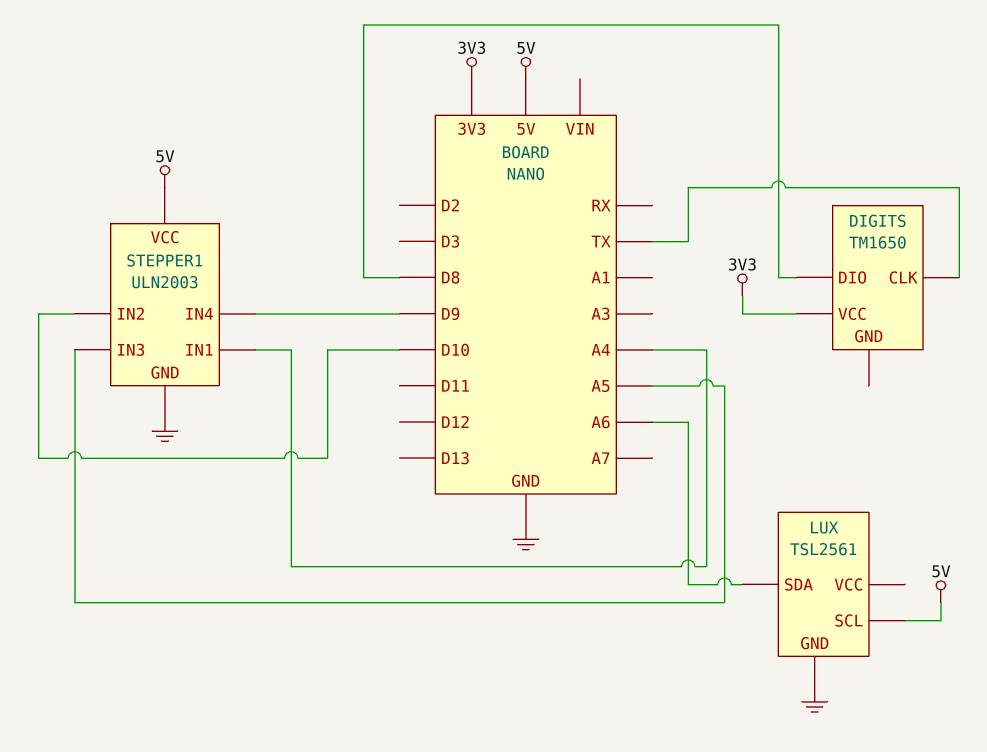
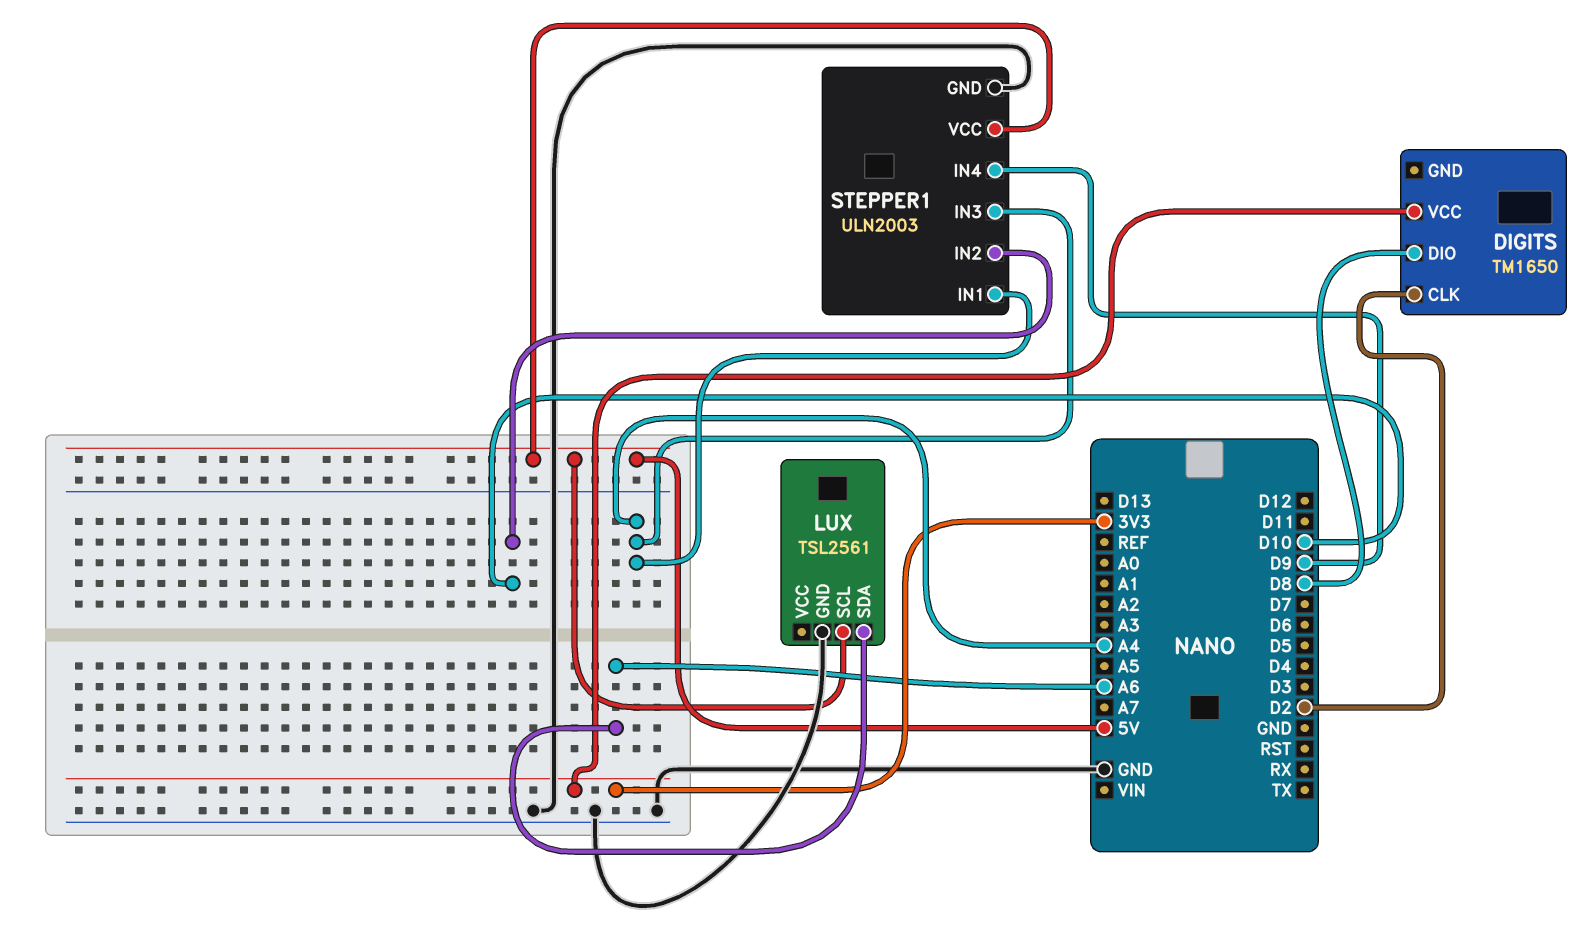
DIGITS pin CLK: TX -> D2
STEPPER1 pin IN3: A5 -> A4

